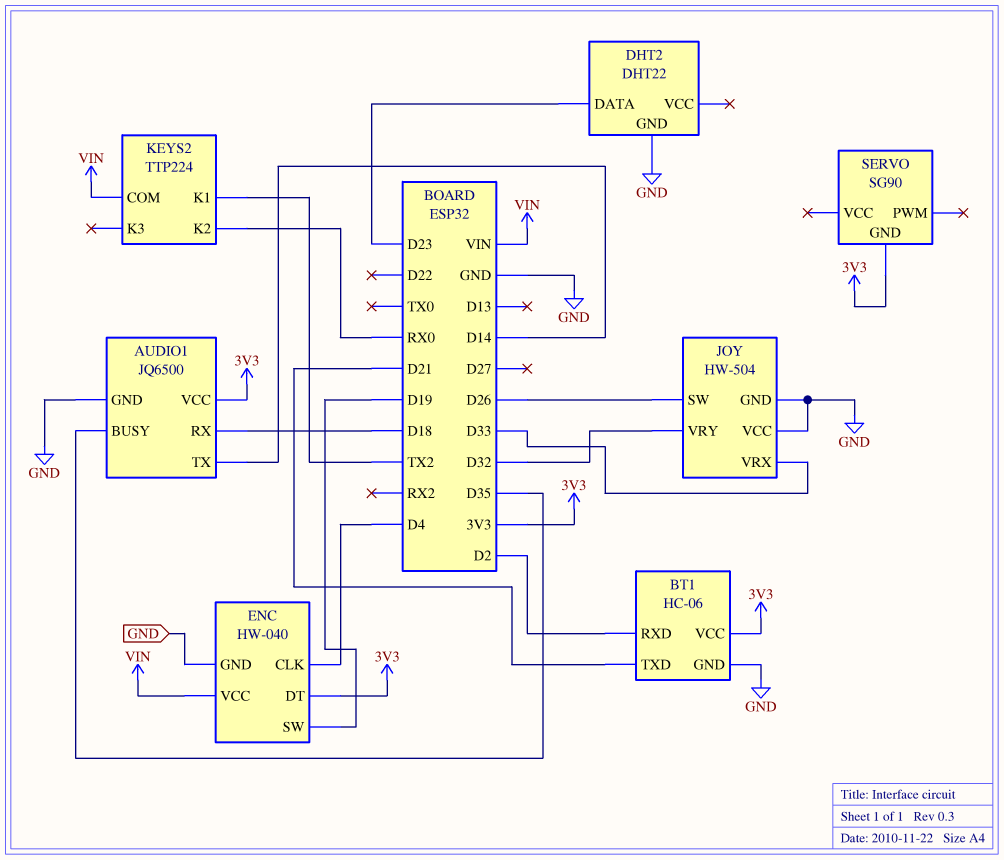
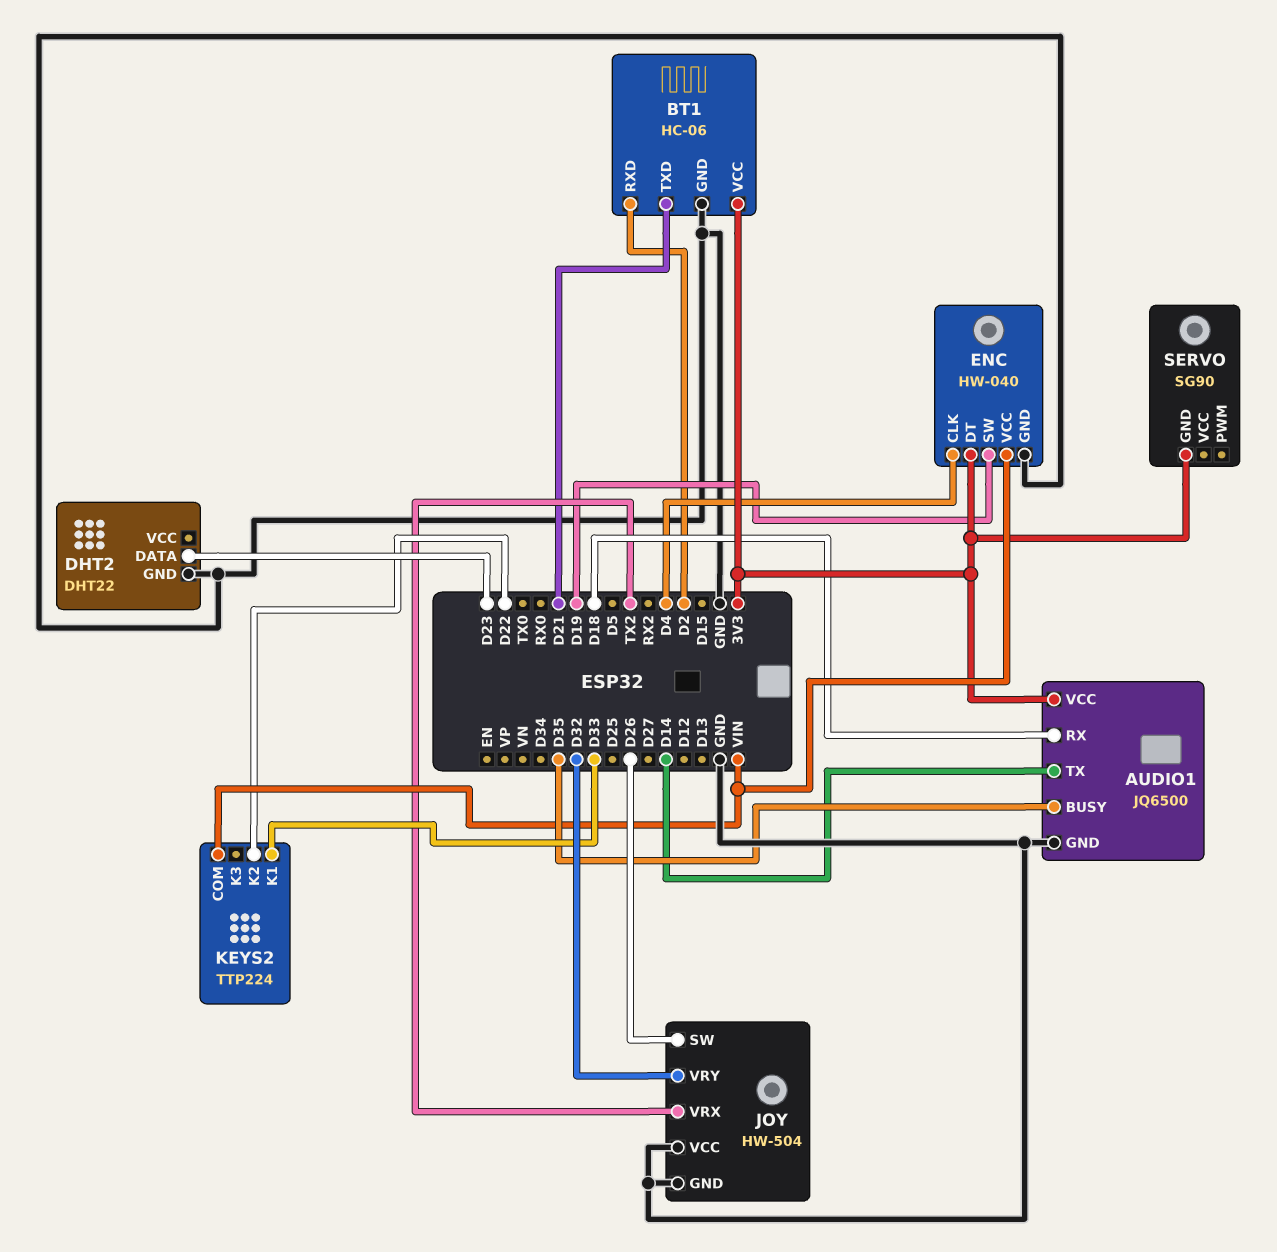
JOY pin VRX: D33 -> TX2
KEYS2 pin K1: TX2 -> D33
KEYS2 pin K2: RX0 -> D22

